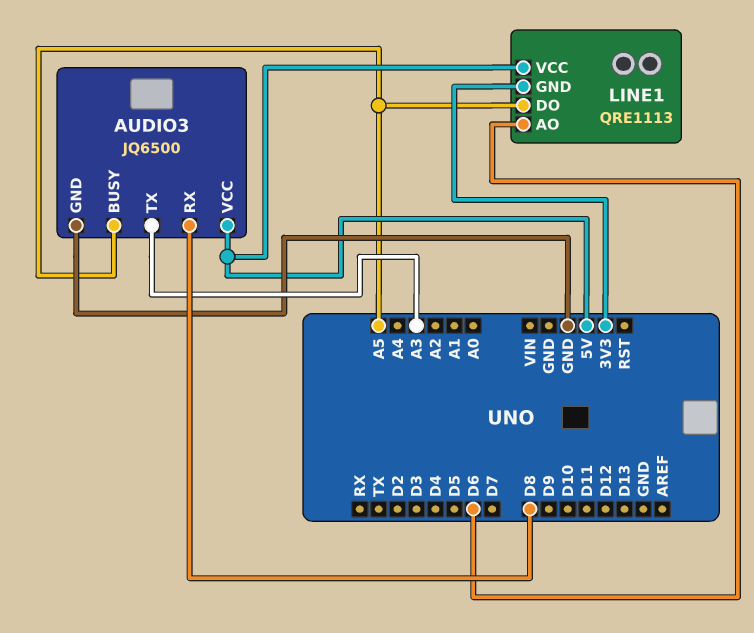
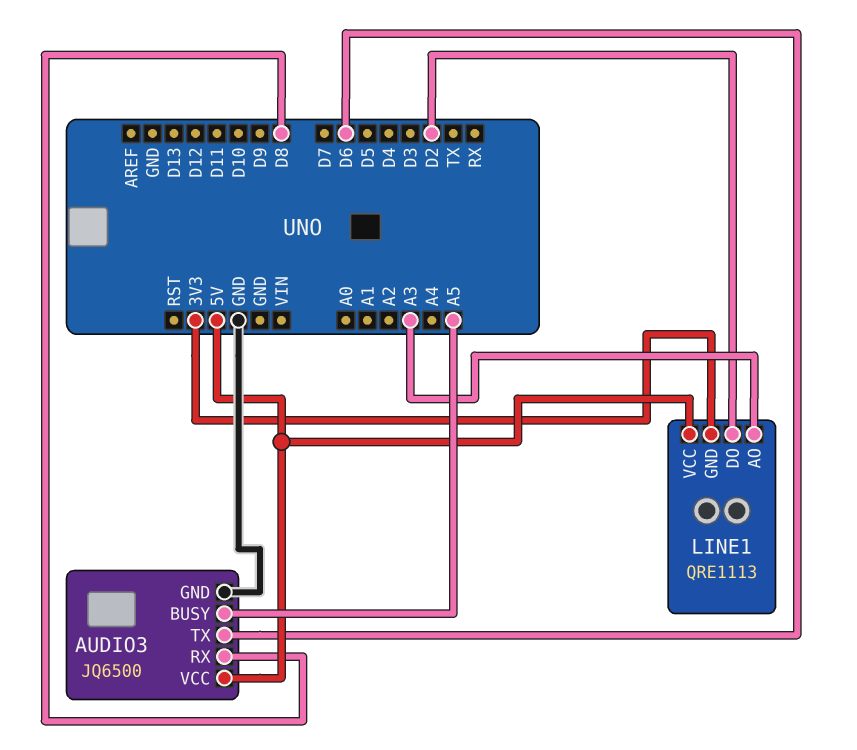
AUDIO3 pin TX: A3 -> D6
LINE1 pin AO: D6 -> A3
LINE1 pin DO: A5 -> D2

